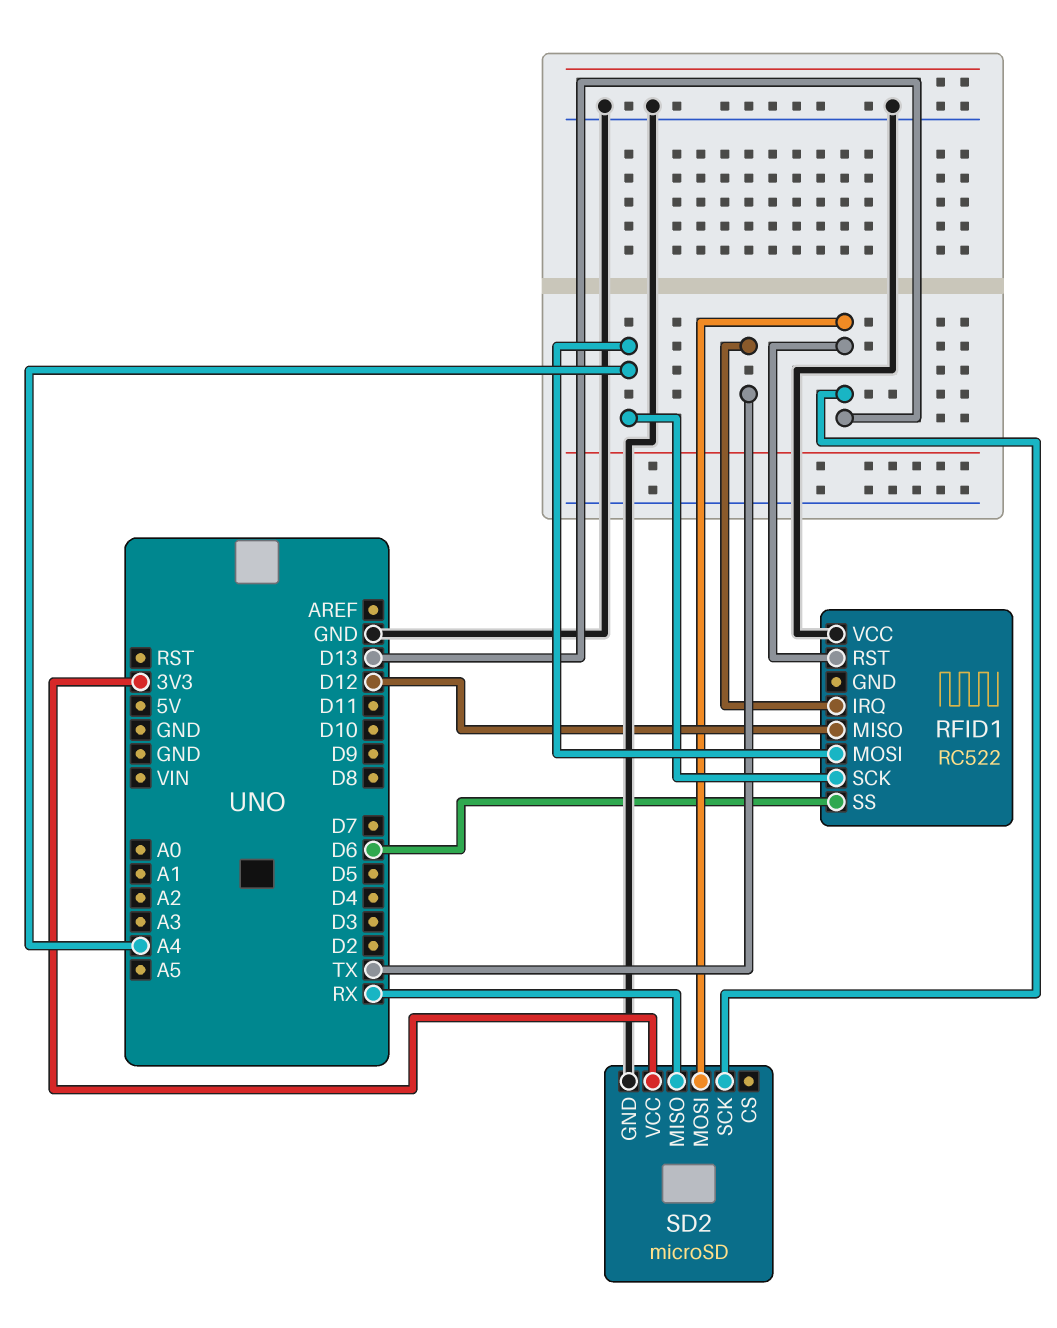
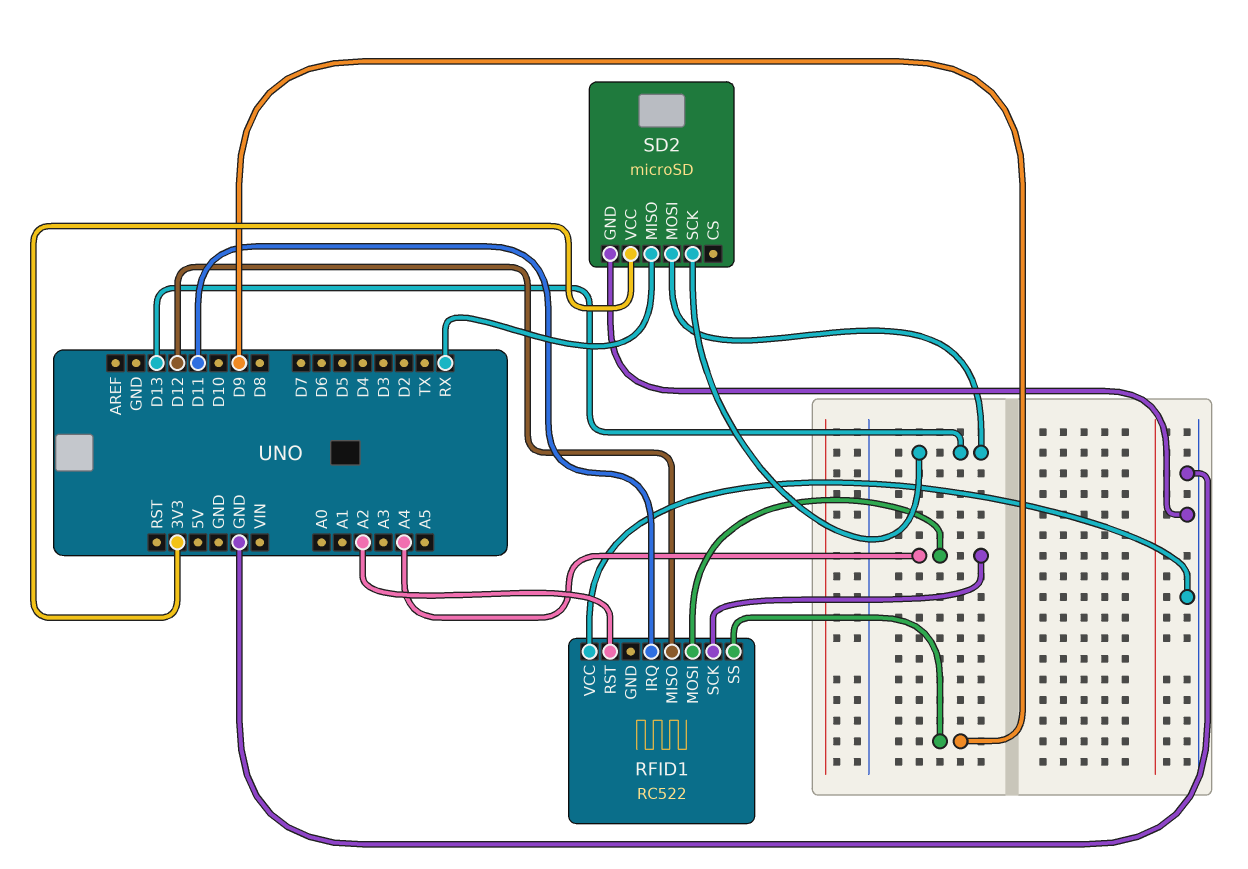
RFID1 pin IRQ: TX -> D11
RFID1 pin RST: D13 -> A2
RFID1 pin SS: D6 -> D9

